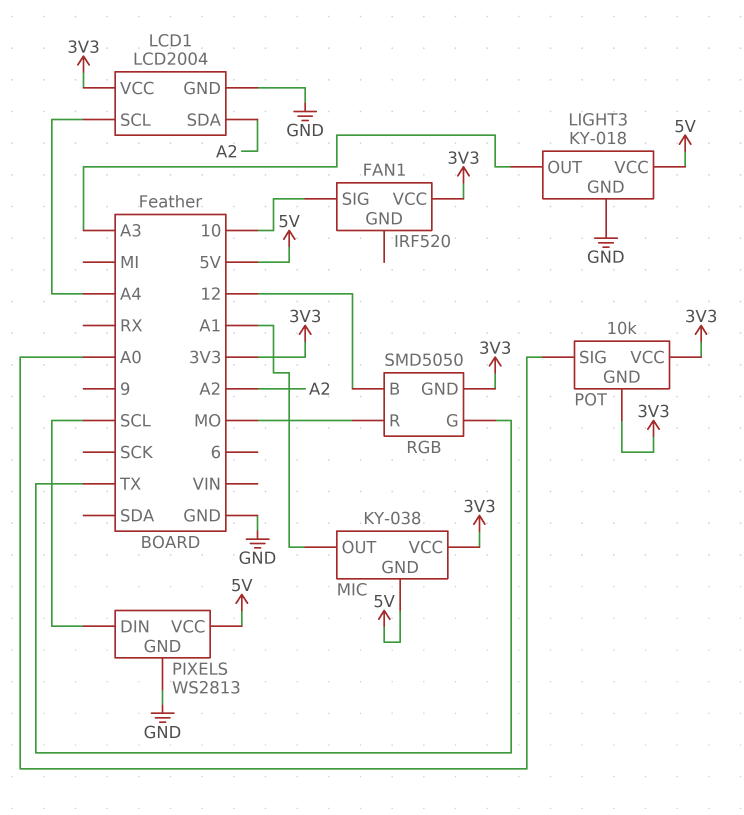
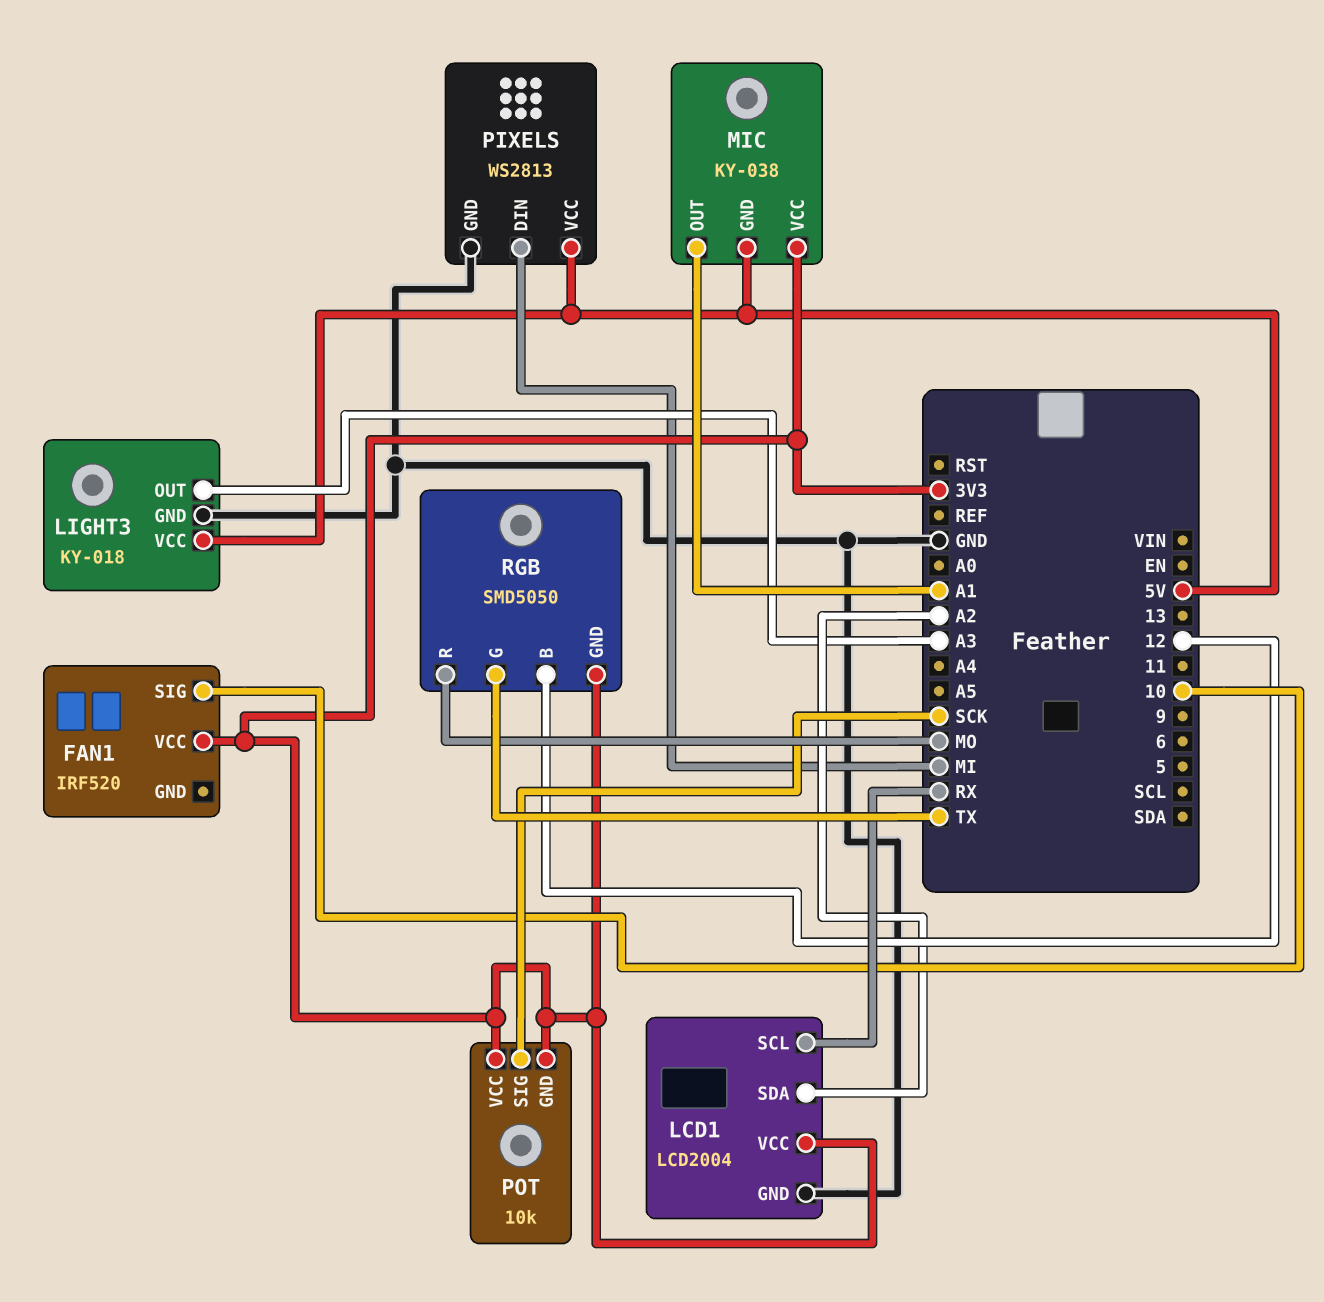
LCD1 pin SCL: A4 -> RX
PIXELS pin DIN: SCL -> MI
POT pin SIG: A0 -> SCK

